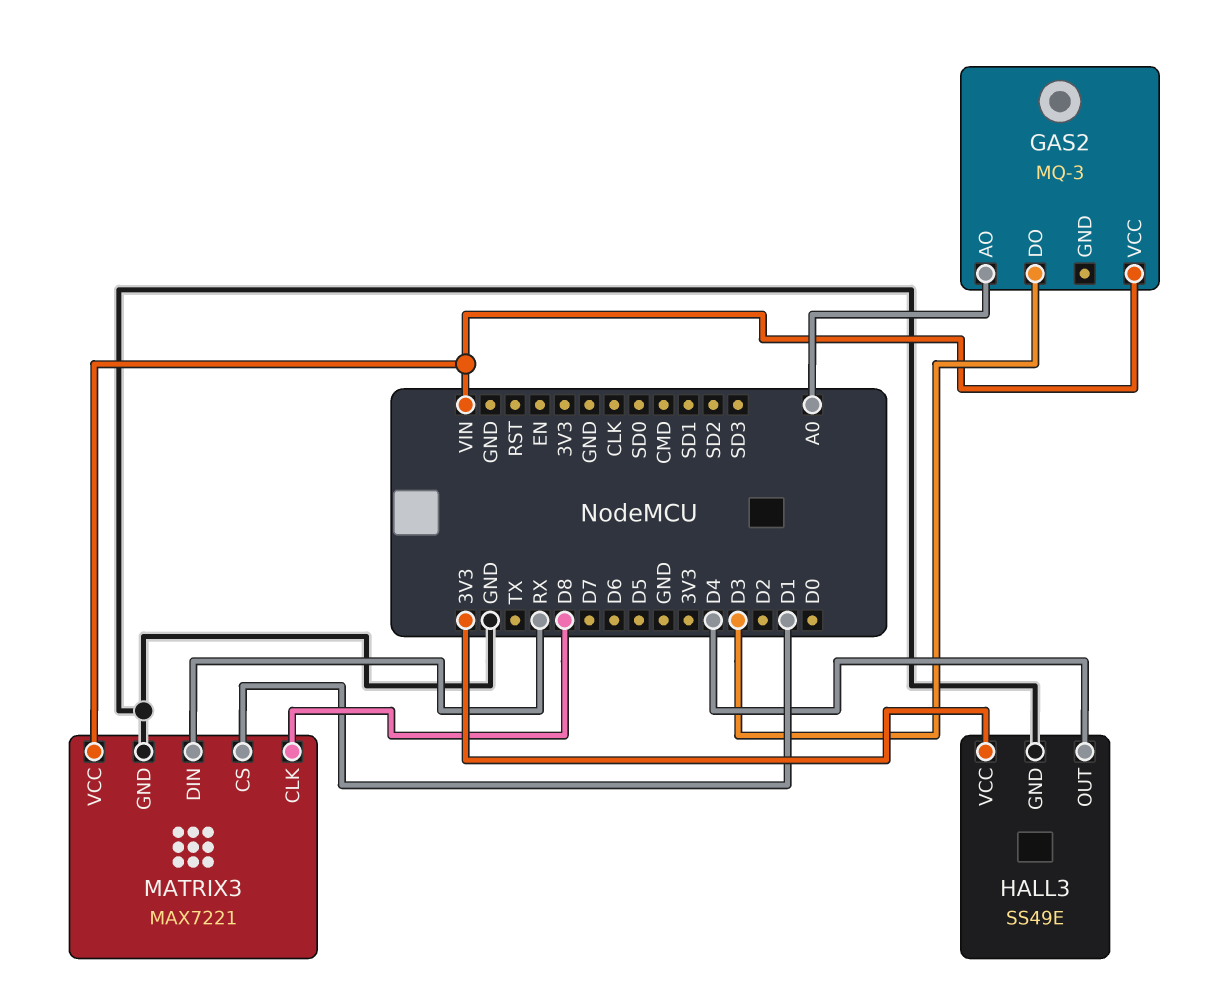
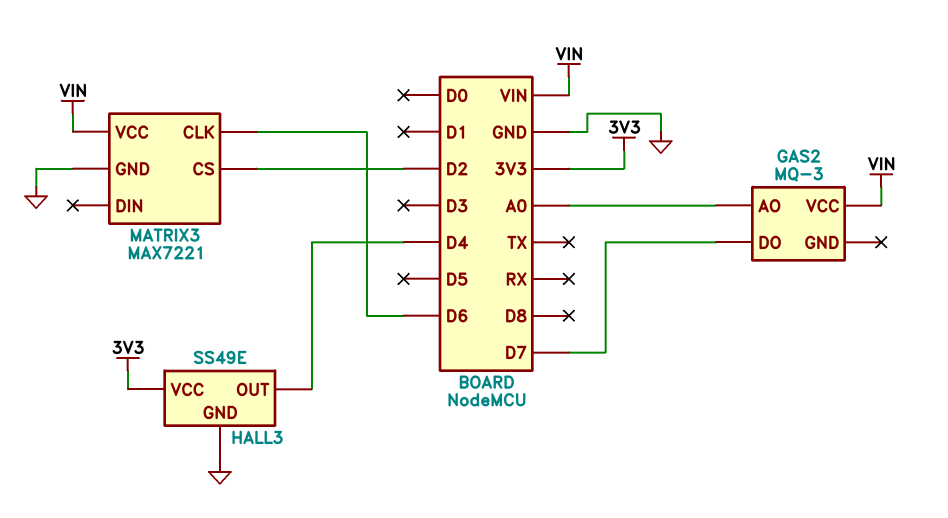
GAS2 pin DO: D3 -> D7
MATRIX3 pin CLK: D8 -> D6
MATRIX3 pin CS: D1 -> D2
MATRIX3 pin DIN: RX -> none

